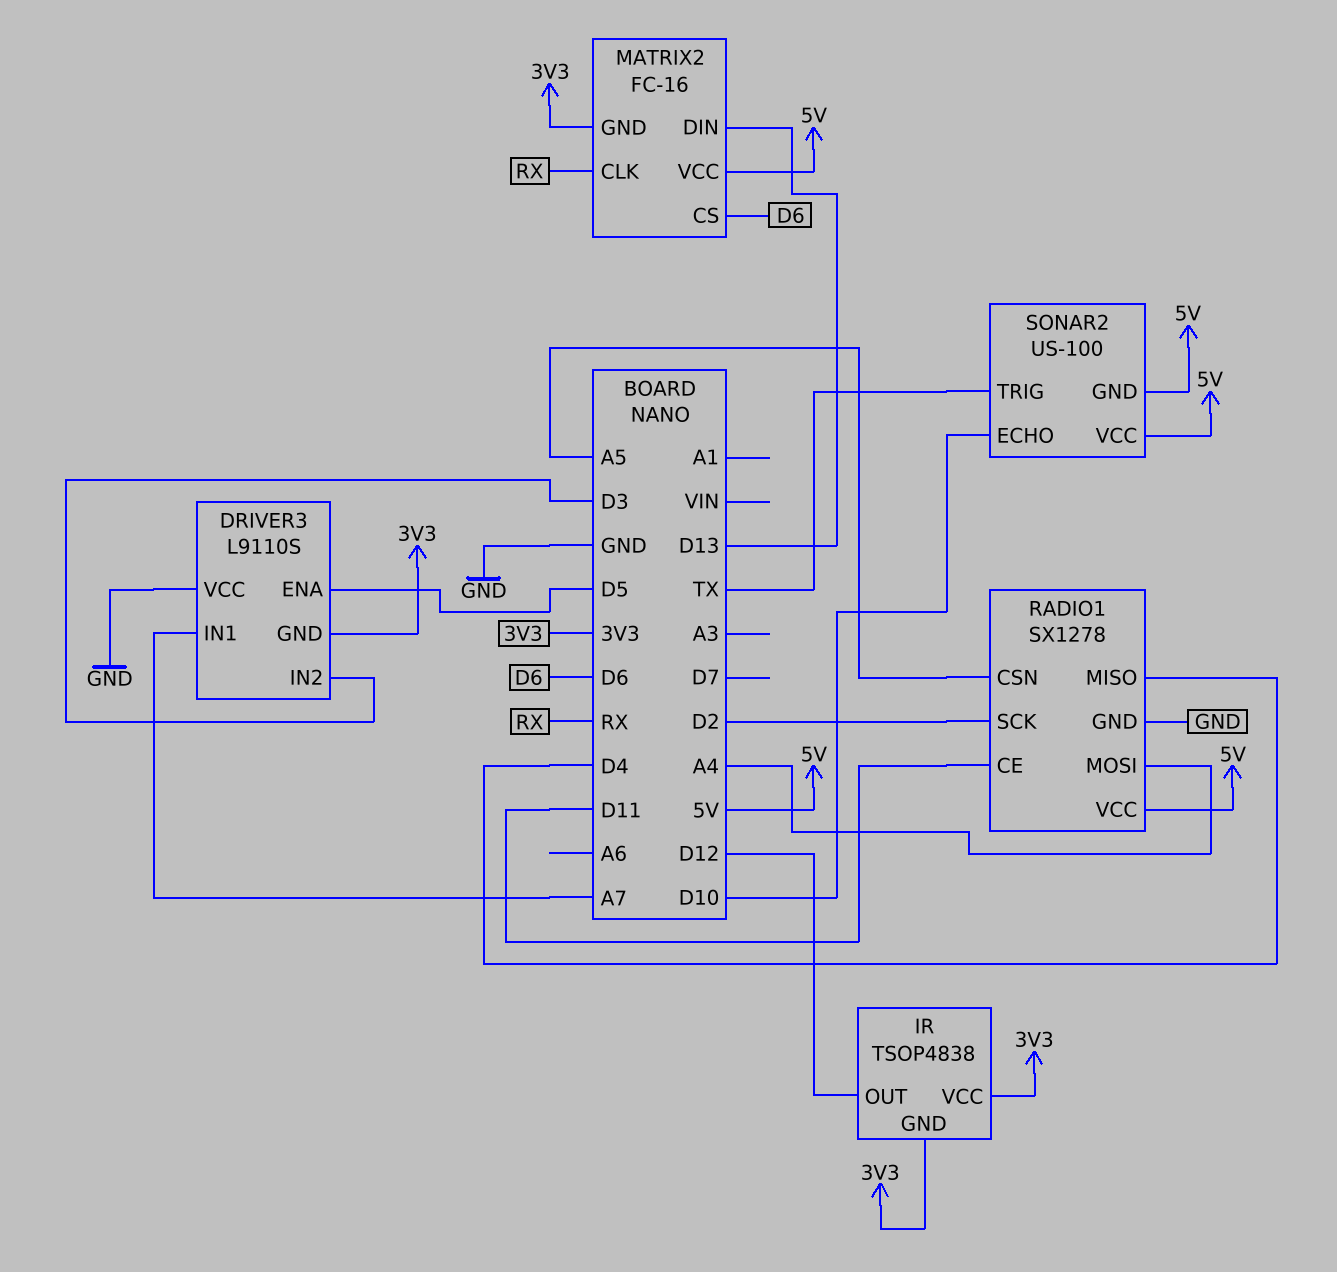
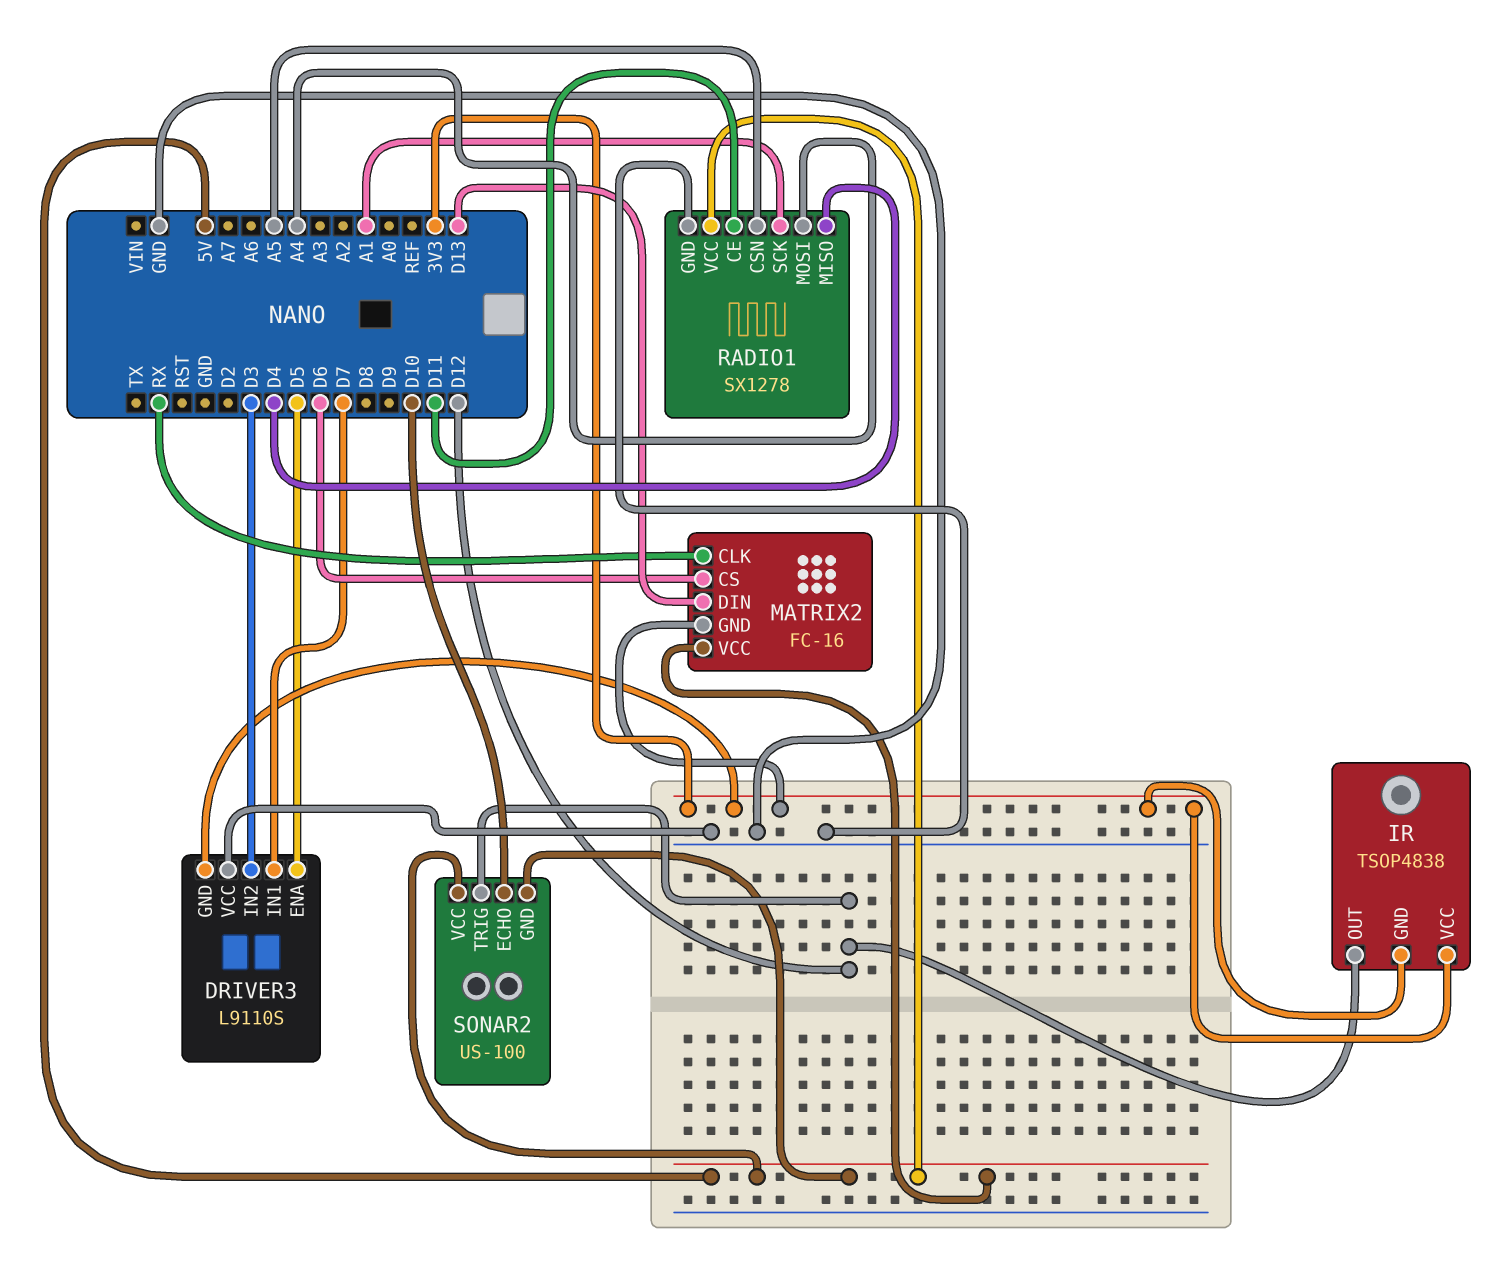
DRIVER3 pin IN1: A7 -> D7
RADIO1 pin SCK: D2 -> A1
SONAR2 pin TRIG: TX -> D12

